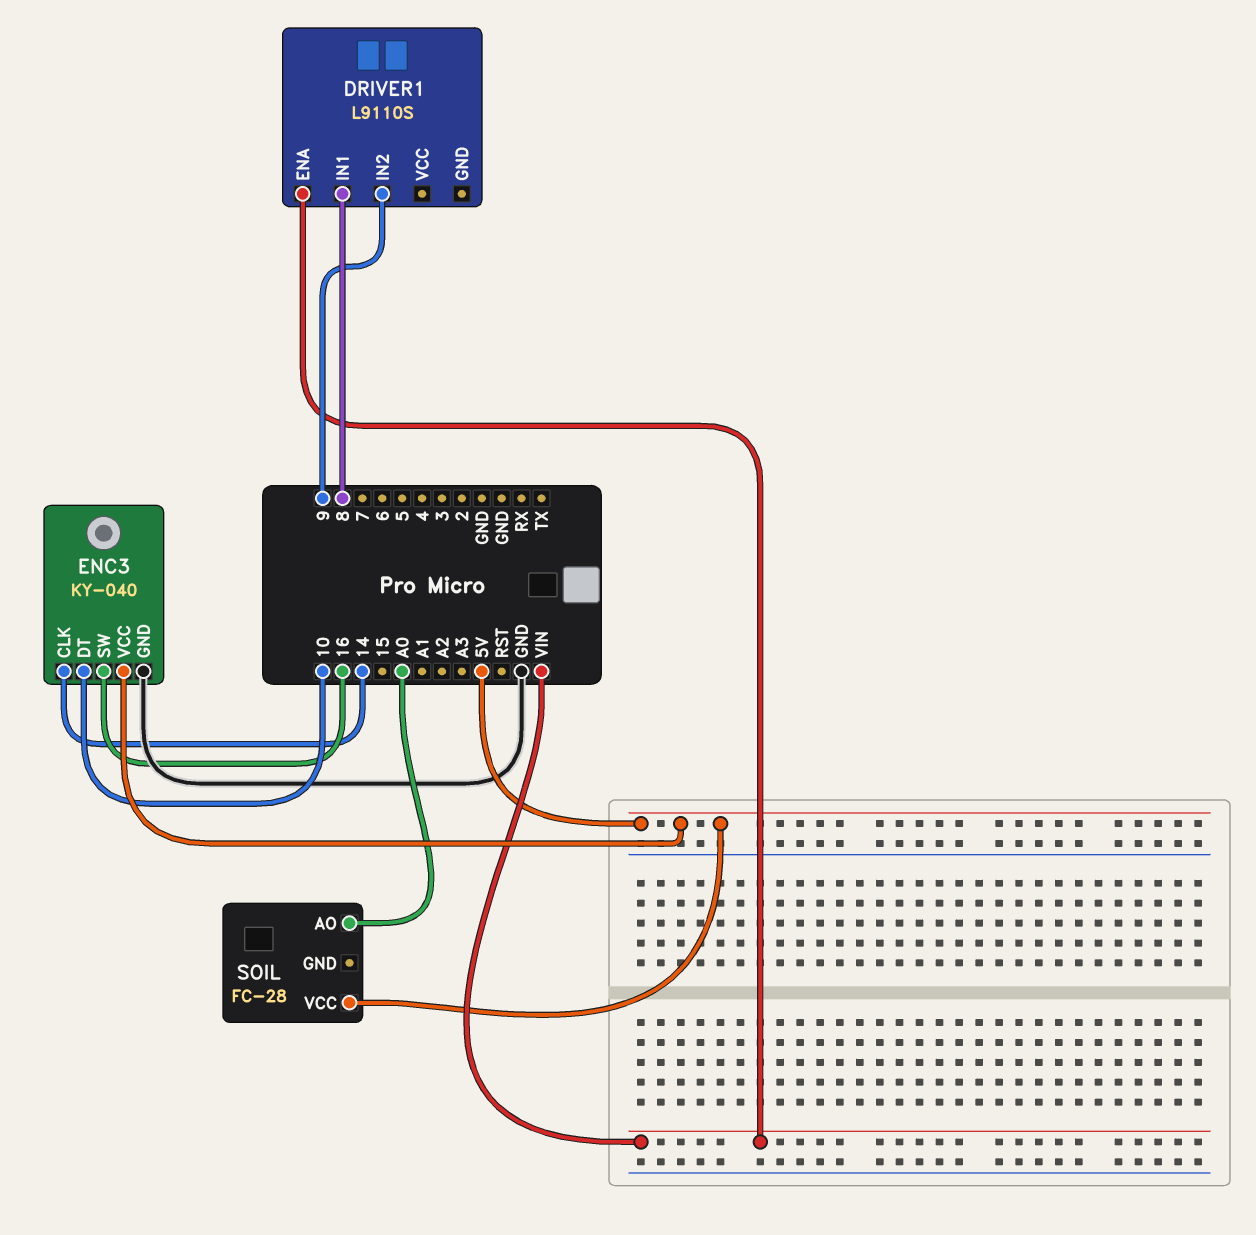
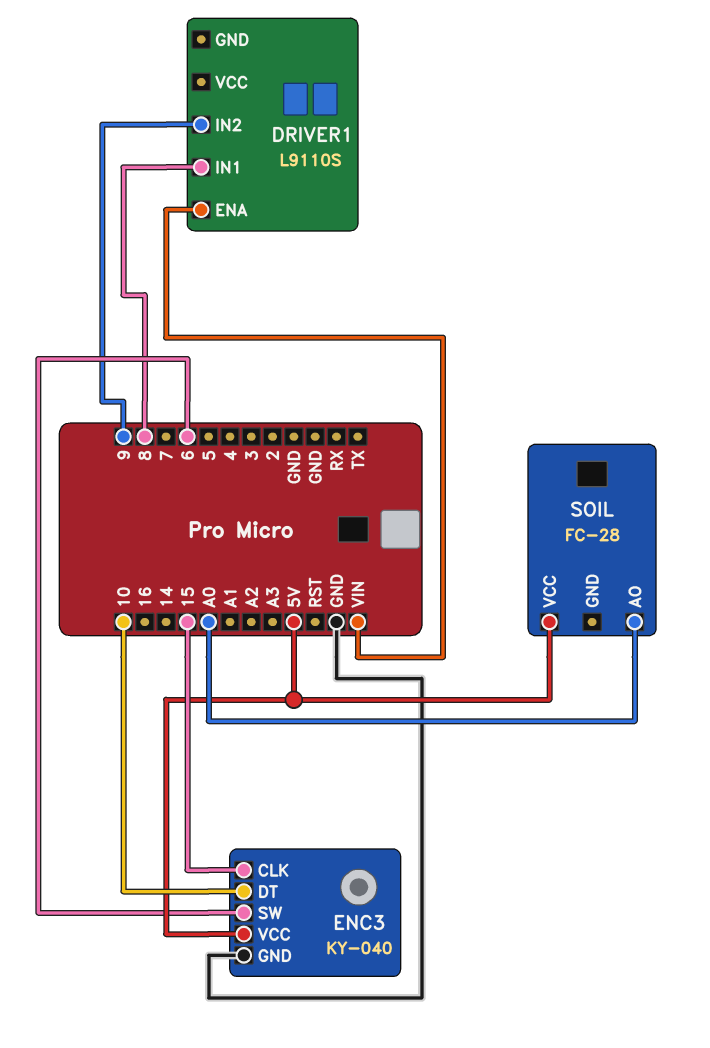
ENC3 pin CLK: 14 -> 15
ENC3 pin SW: 16 -> 6

